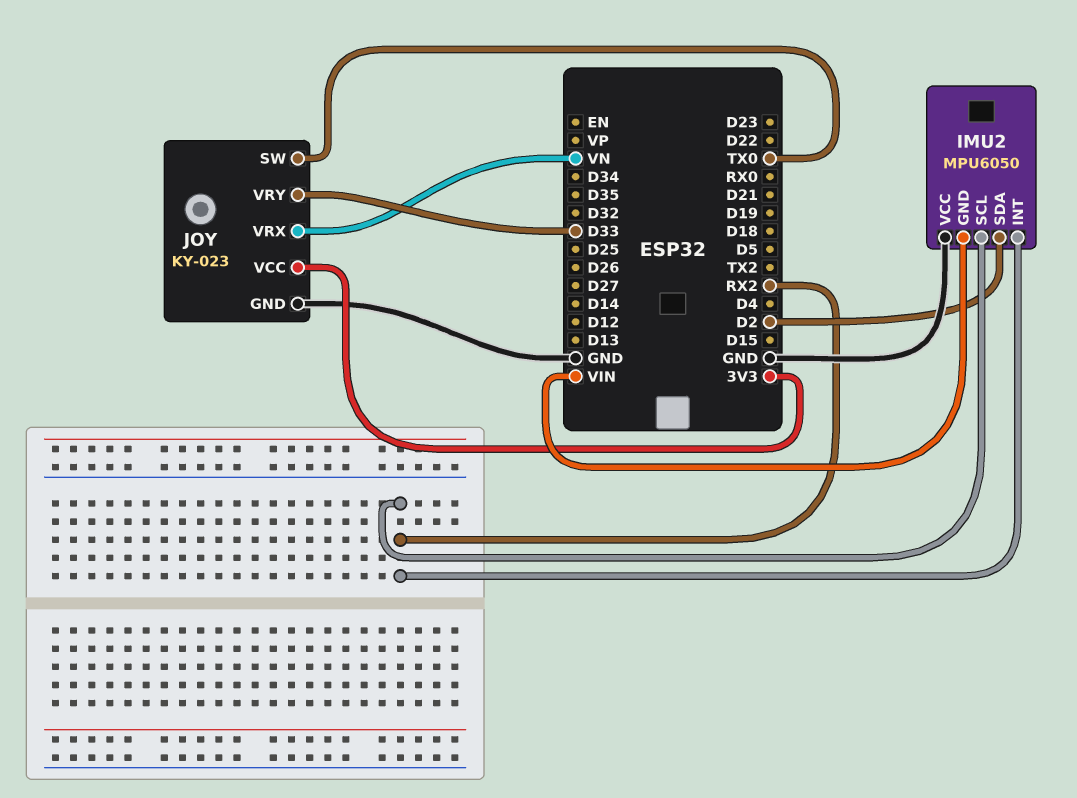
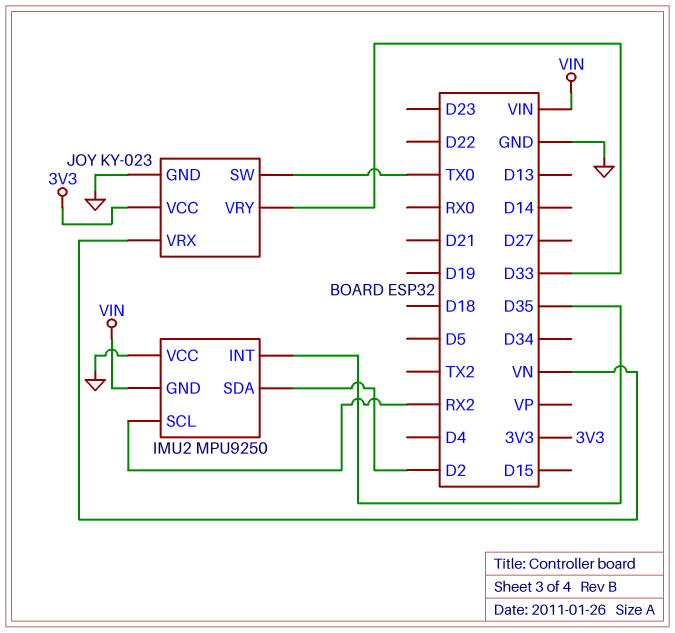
IMU2: MPU6050 -> MPU9250
IMU2 pin INT: RX2 -> D35

